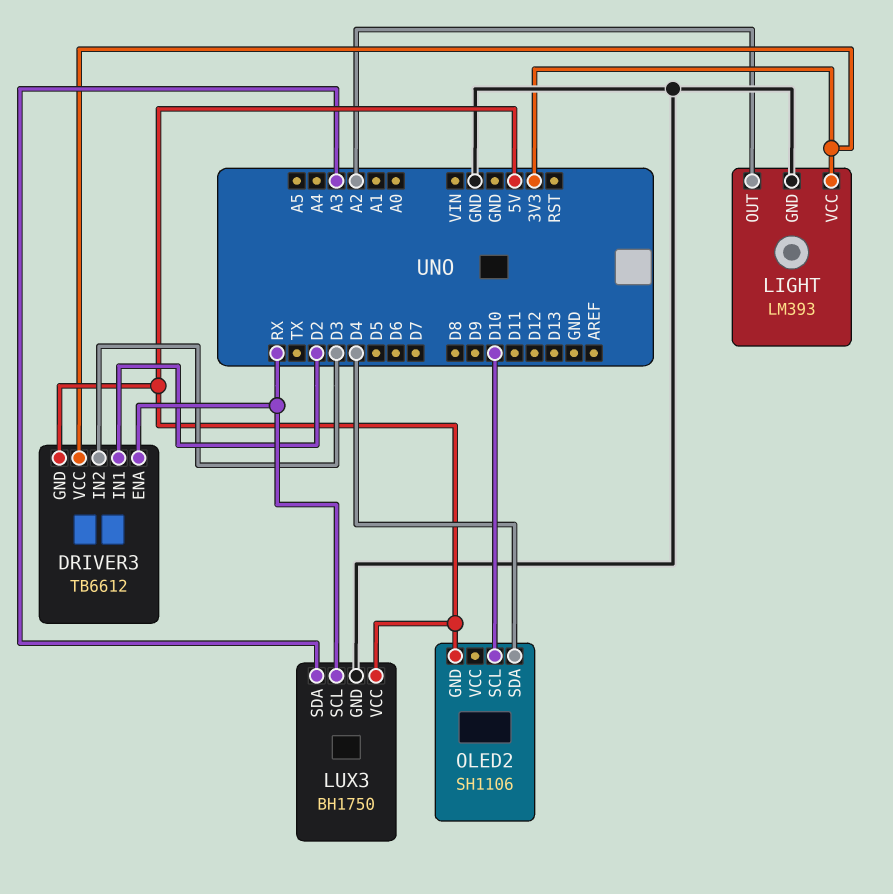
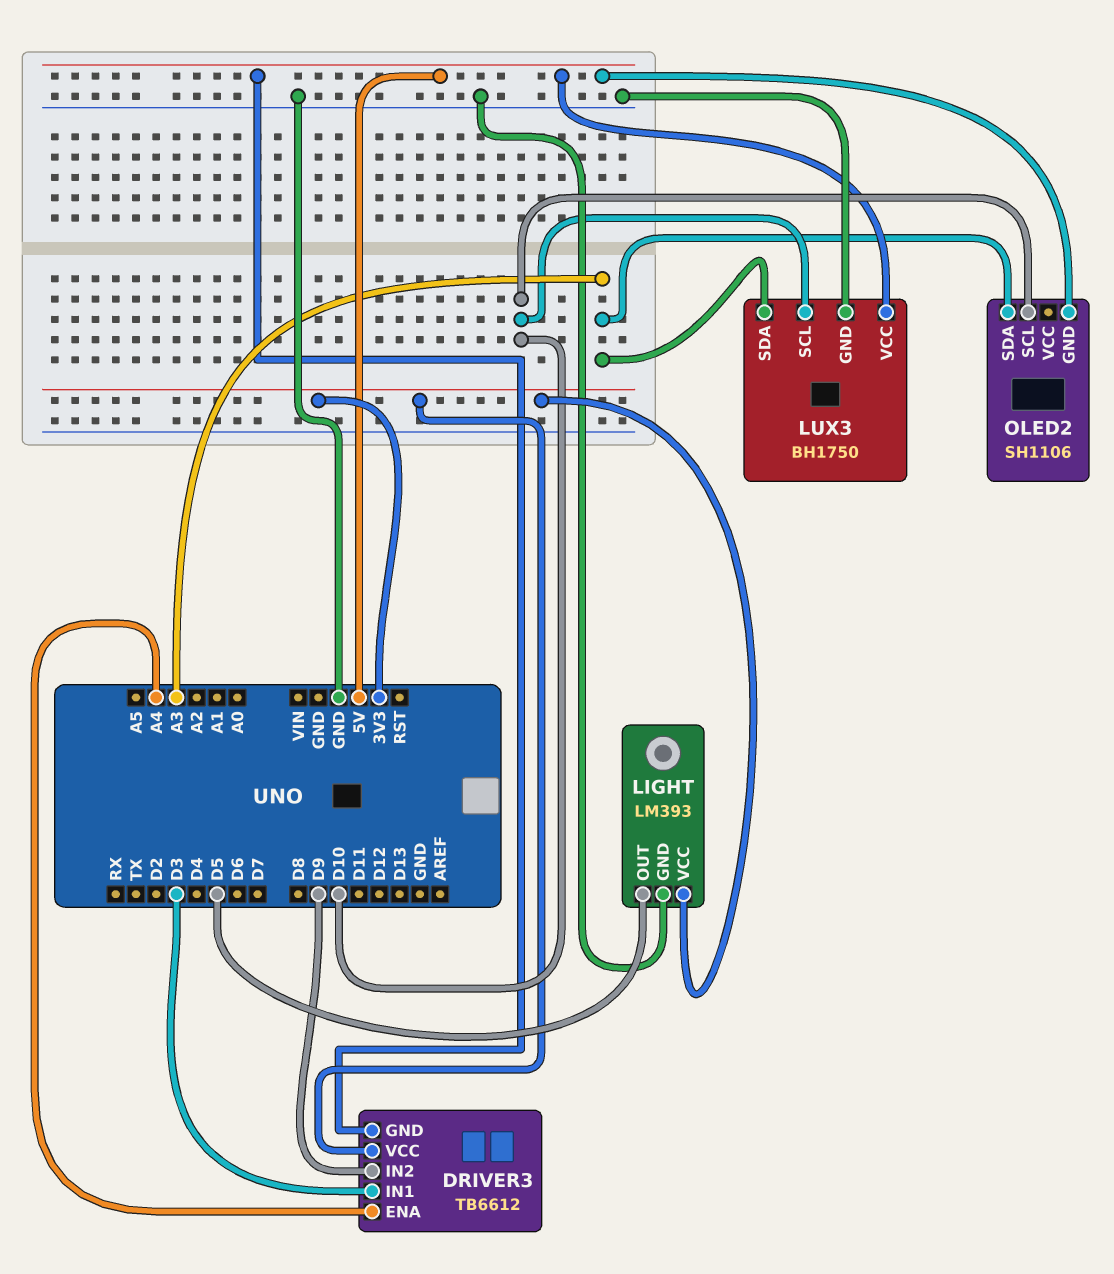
DRIVER3 pin ENA: RX -> A4
DRIVER3 pin IN1: D2 -> D3
DRIVER3 pin IN2: D3 -> D9
LIGHT pin OUT: A2 -> D5
LUX3 pin SCL: RX -> D10
OLED2 pin SDA: D4 -> A3

